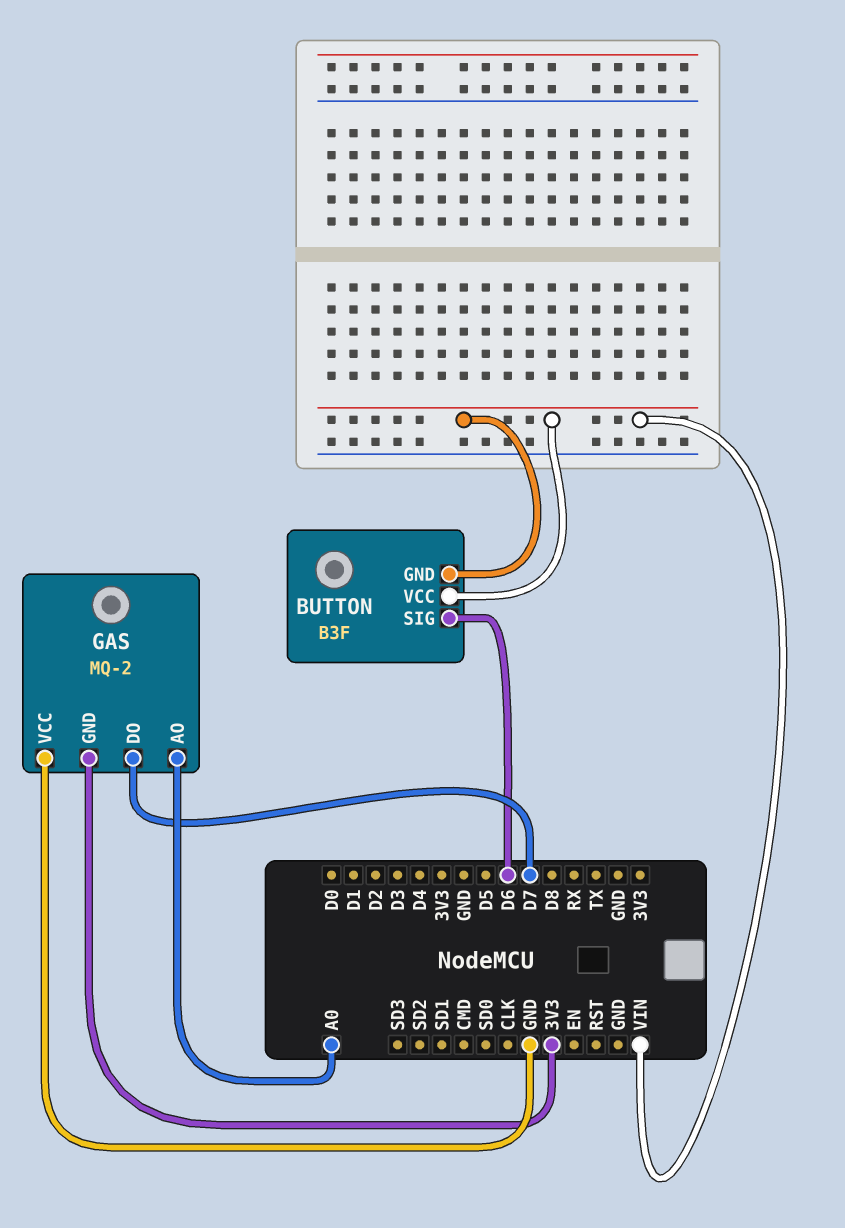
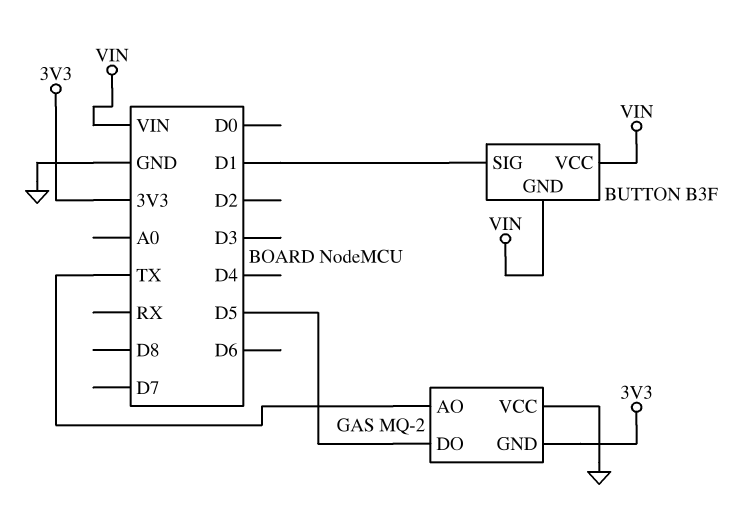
BUTTON pin SIG: D6 -> D1
GAS pin AO: A0 -> TX
GAS pin DO: D7 -> D5

